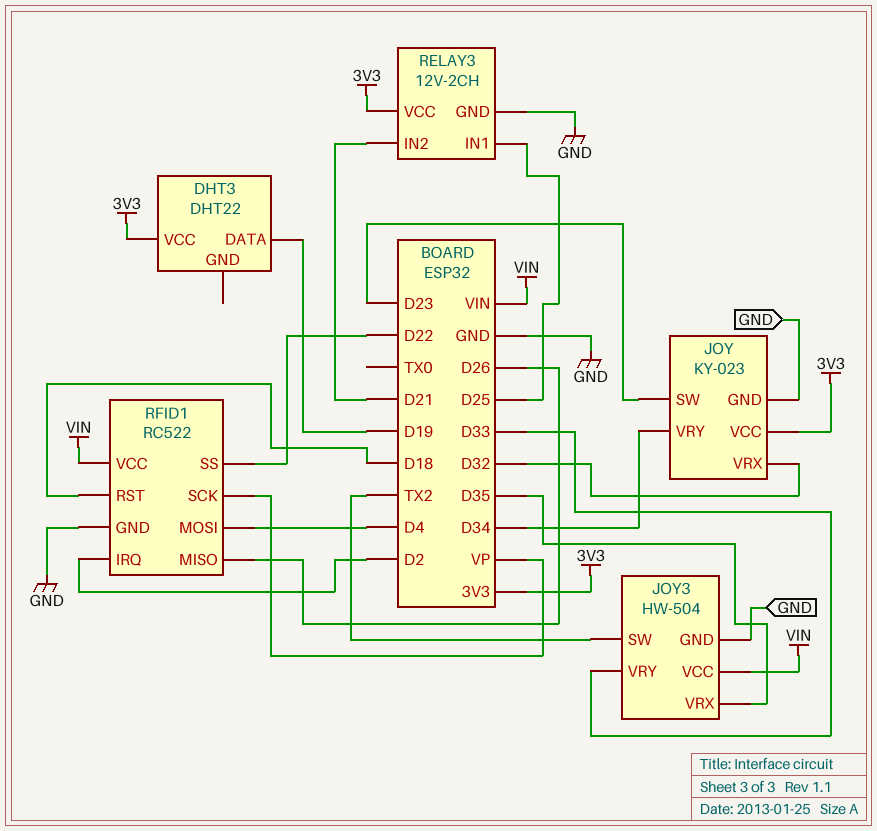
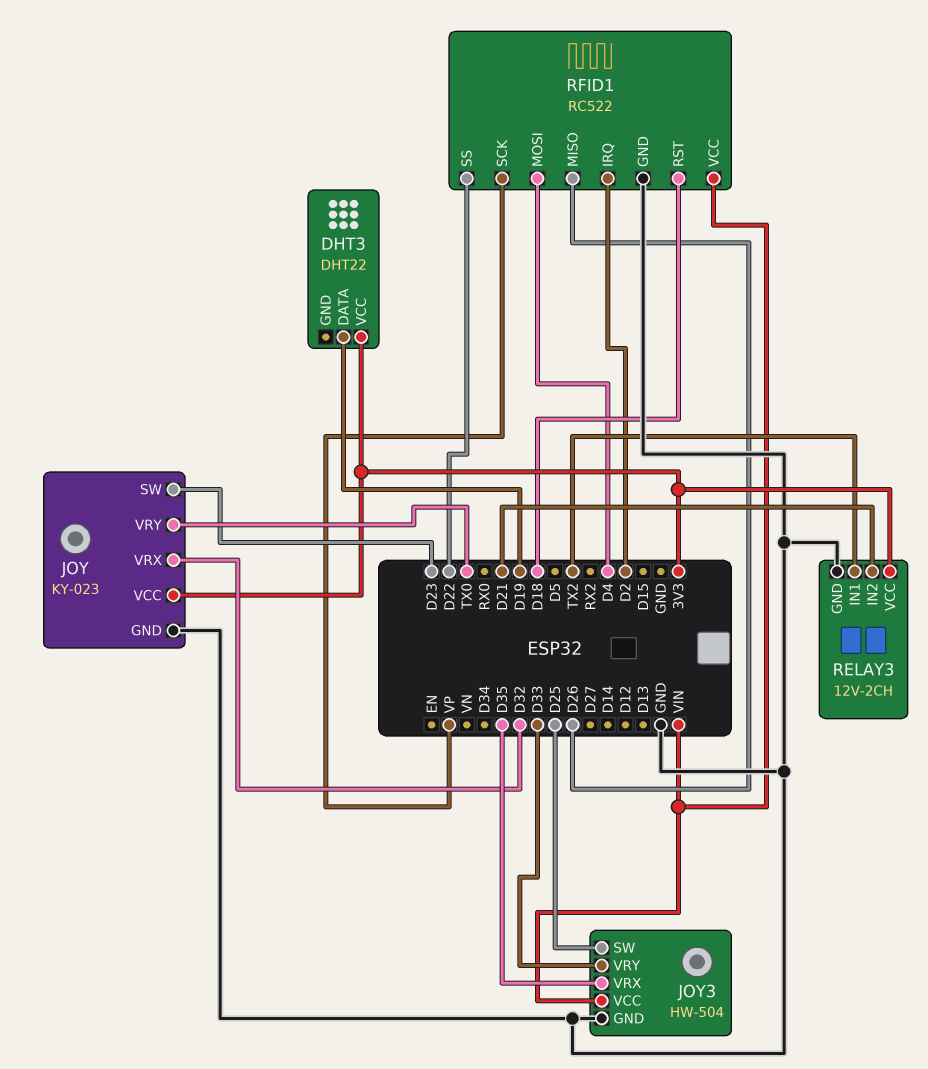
JOY pin VRY: D34 -> TX0
JOY3 pin SW: TX2 -> D25
RELAY3 pin IN1: D25 -> TX2

